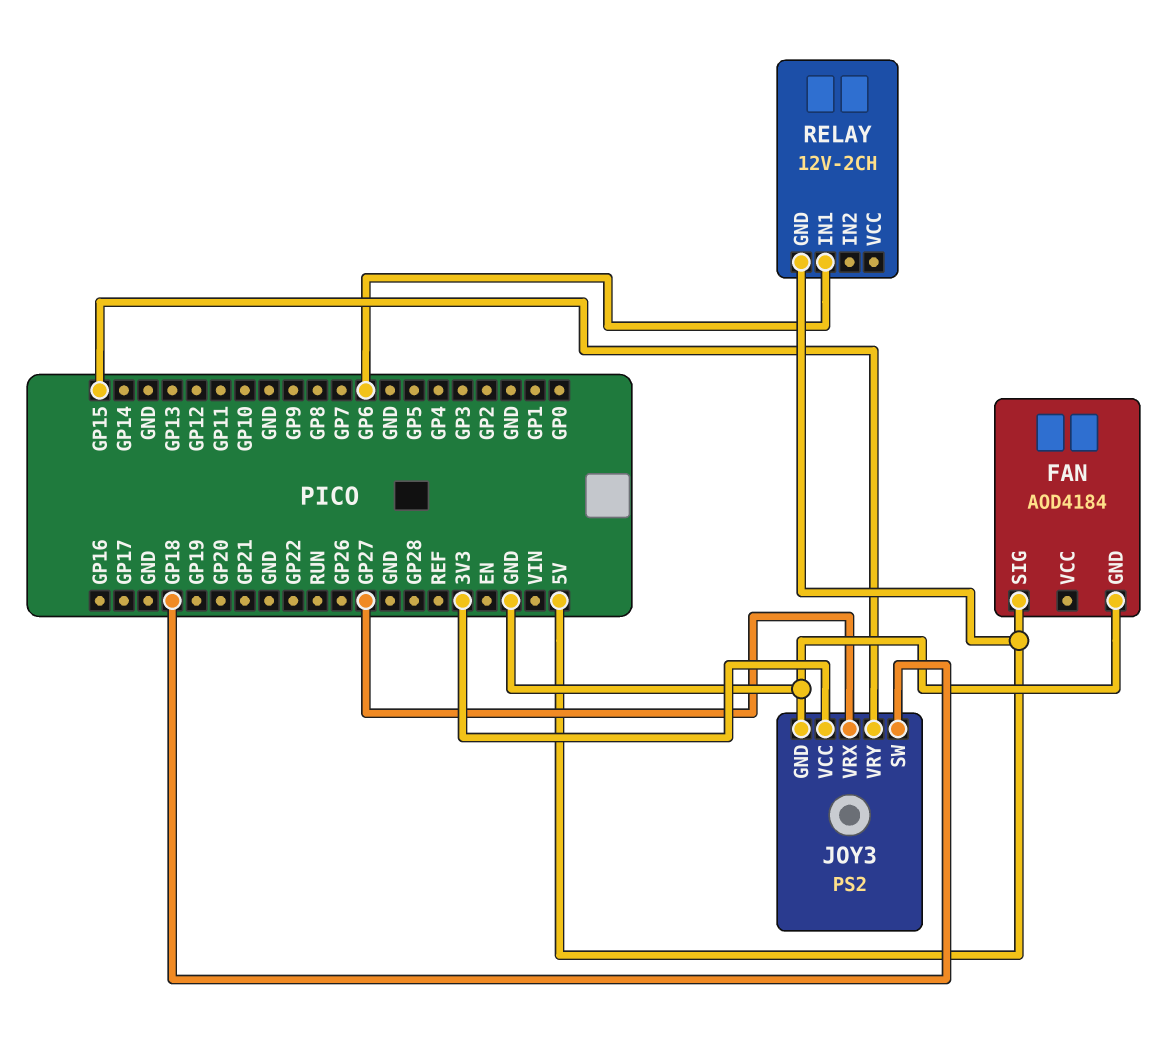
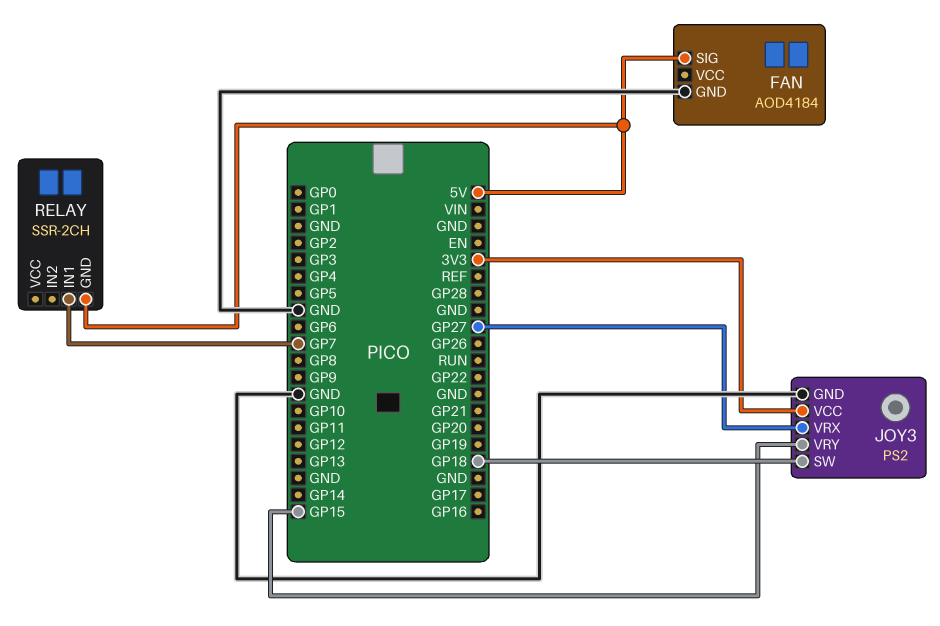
RELAY: 12V-2CH -> SSR-2CH
RELAY pin IN1: GP6 -> GP7

